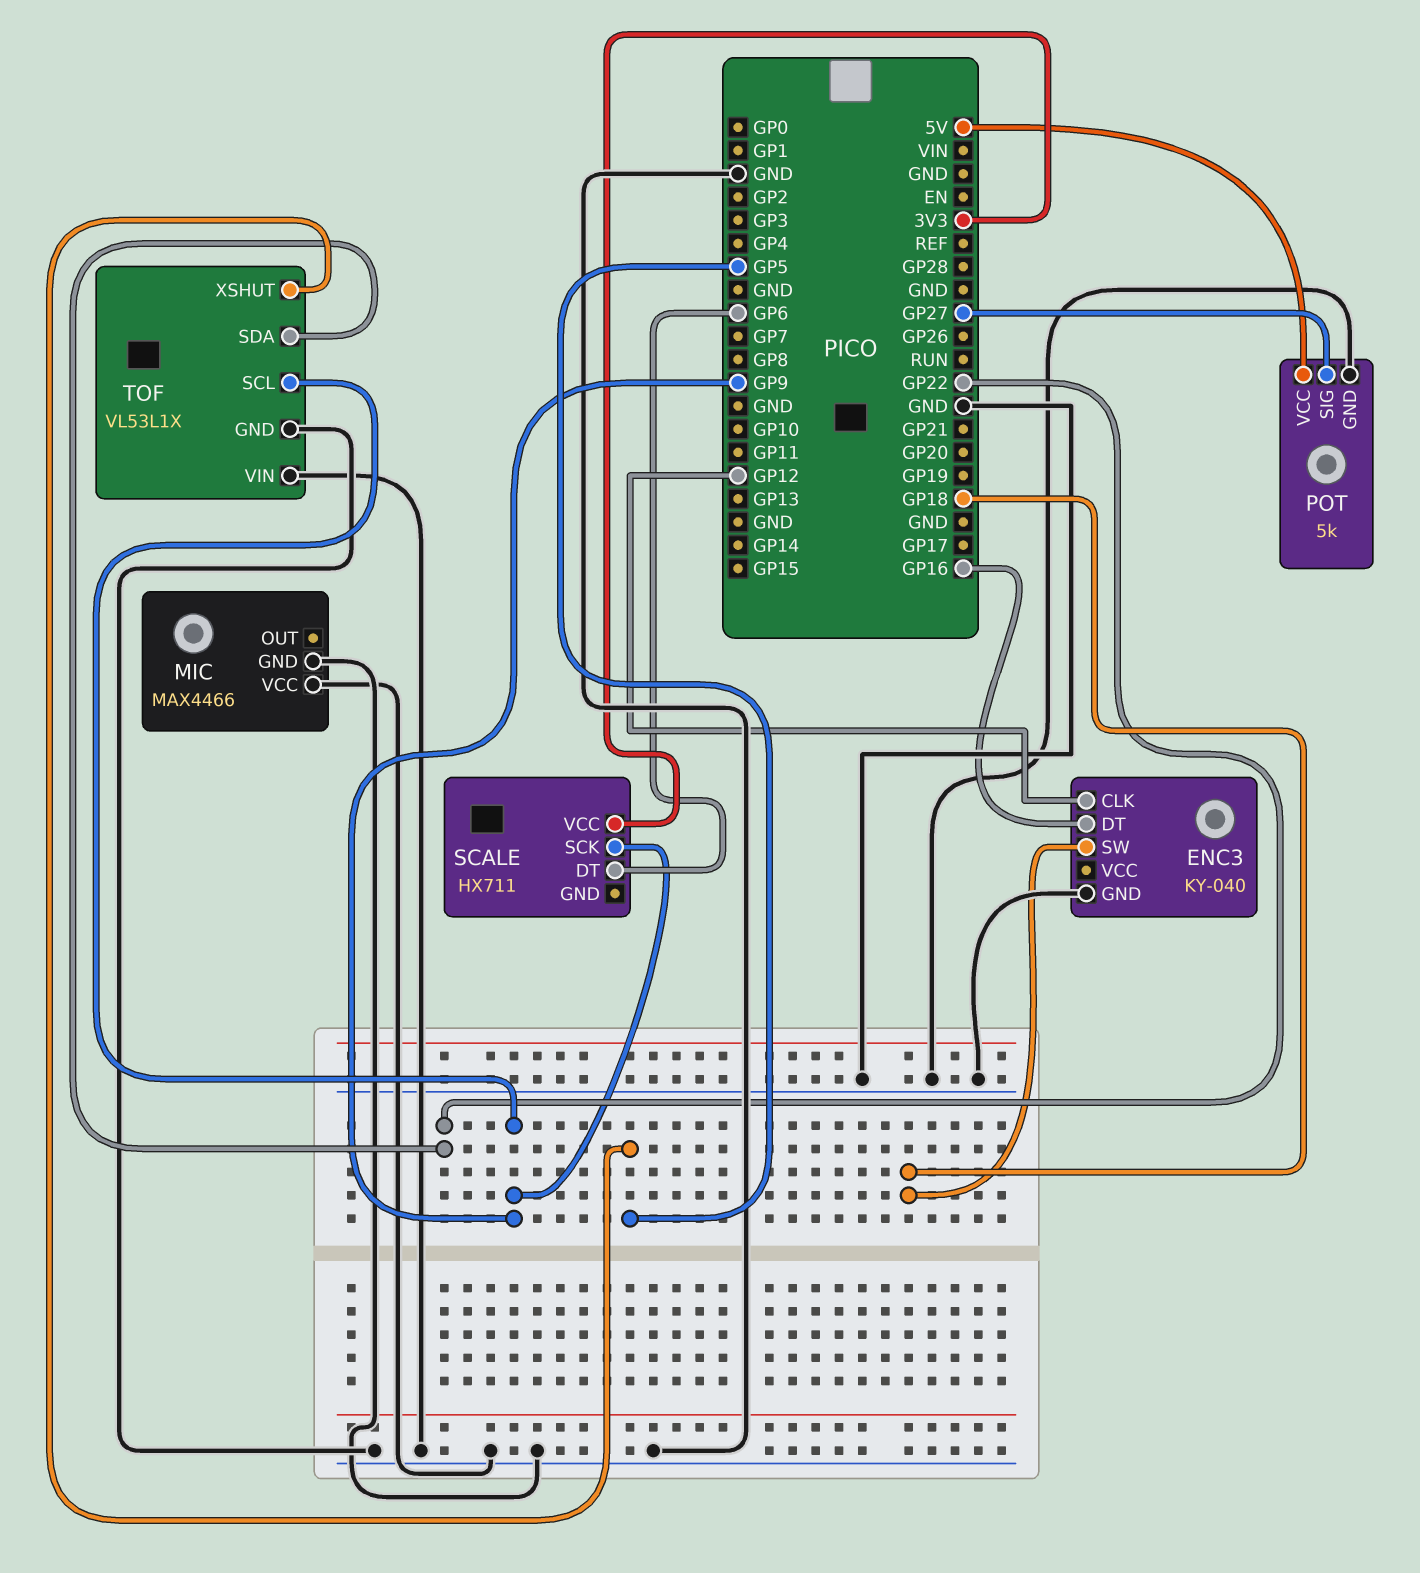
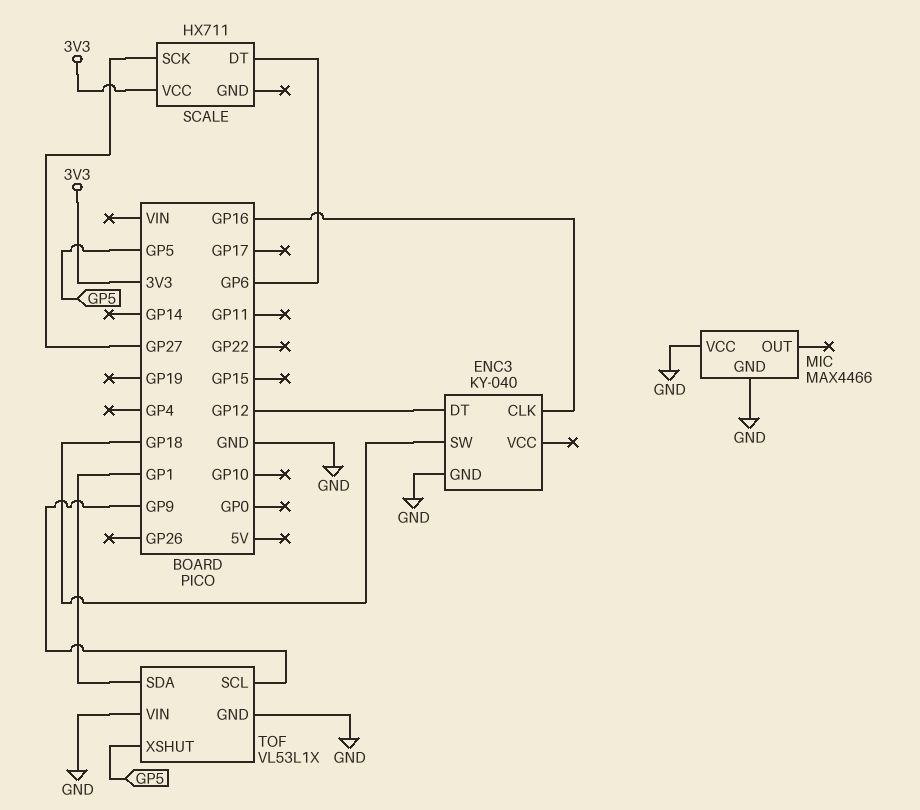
ENC3 pin CLK: GP12 -> GP16
ENC3 pin DT: GP16 -> GP12
POT: 5k -> none
POT pin GND: GND -> none
POT pin SIG: GP27 -> none
POT pin VCC: 5V -> none
SCALE pin SCK: GP9 -> GP27
TOF pin SDA: GP22 -> GP1

